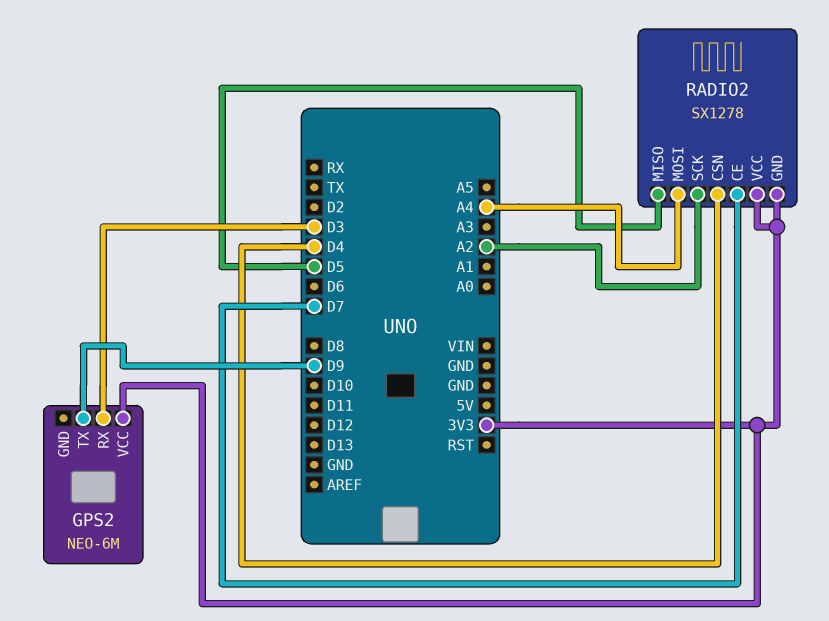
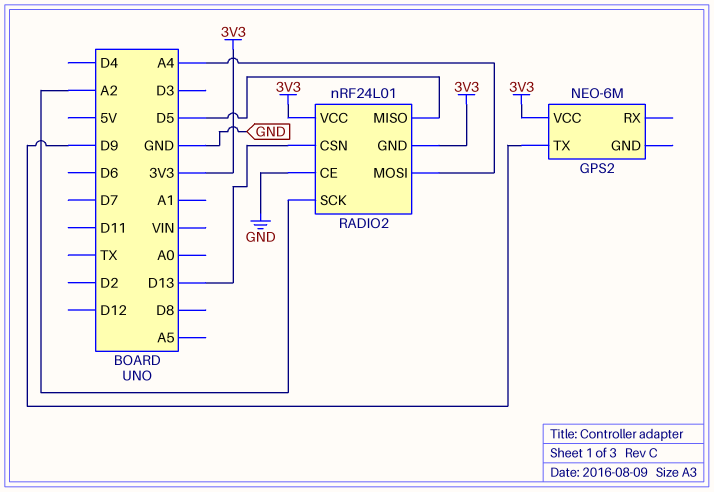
GPS2 pin RX: D3 -> none
RADIO2: SX1278 -> nRF24L01
RADIO2 pin CE: D7 -> GND
RADIO2 pin CSN: D4 -> D13

